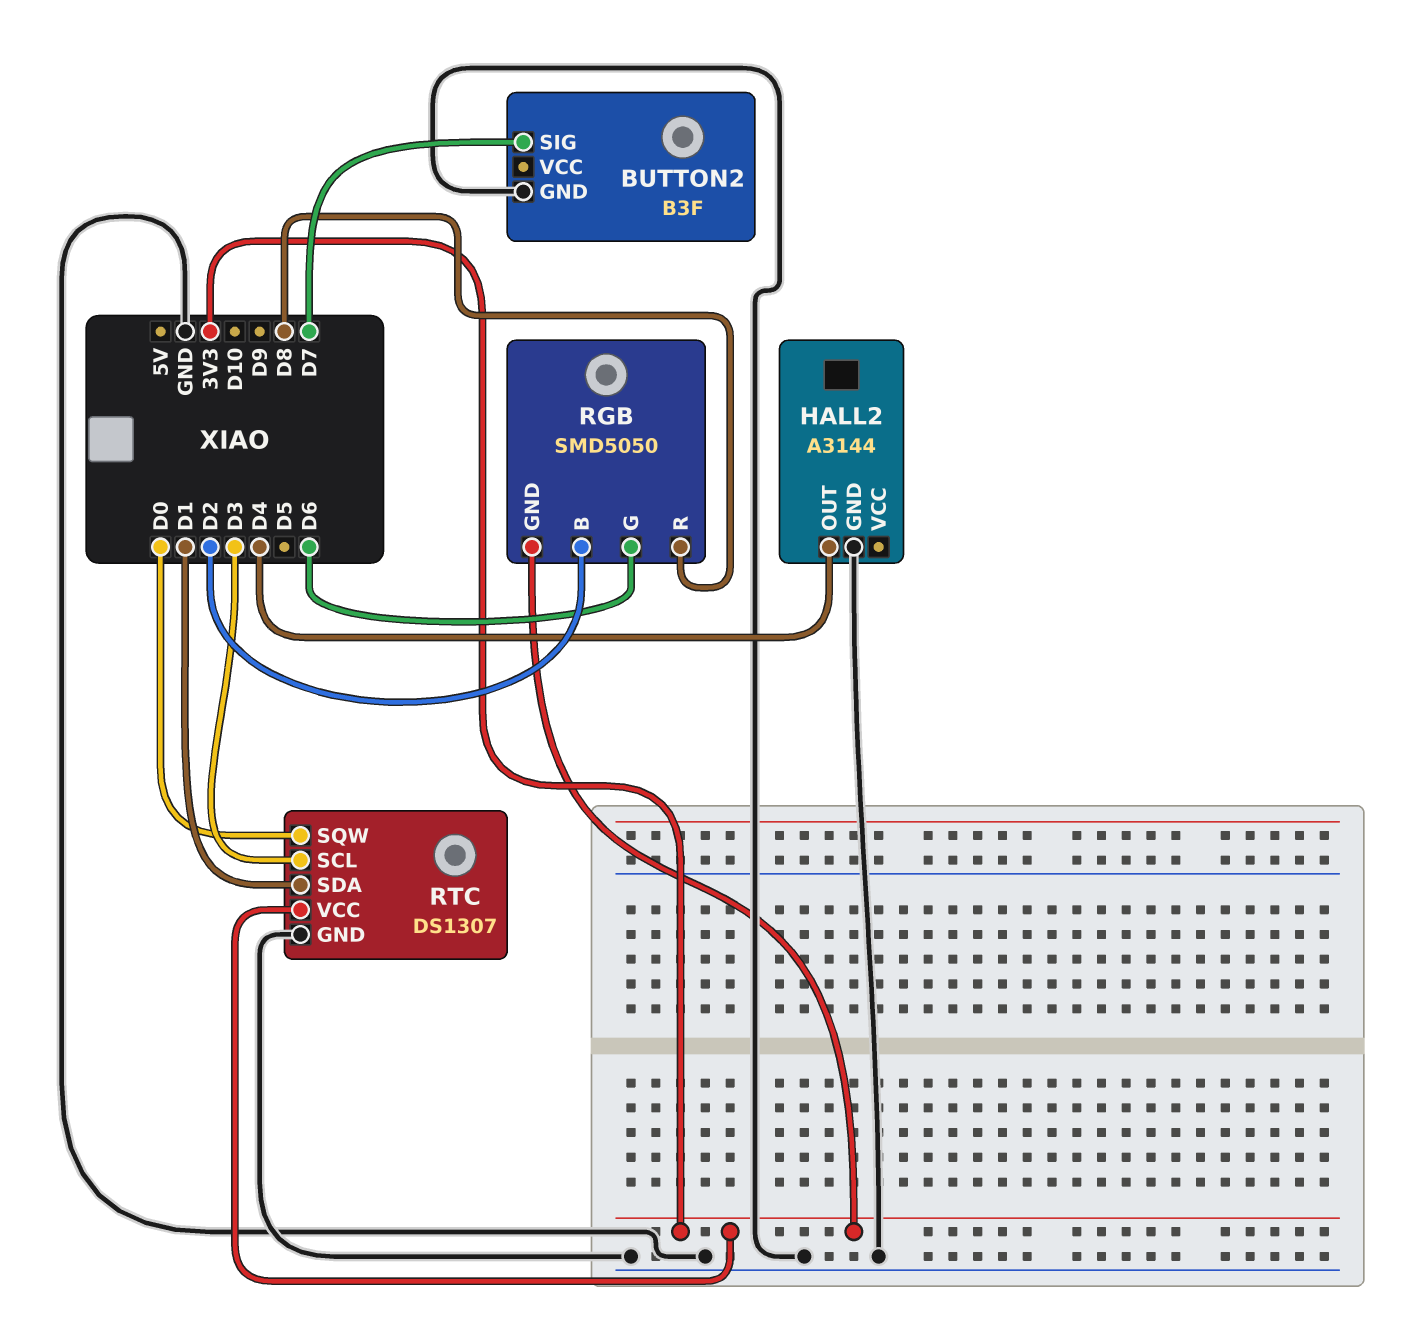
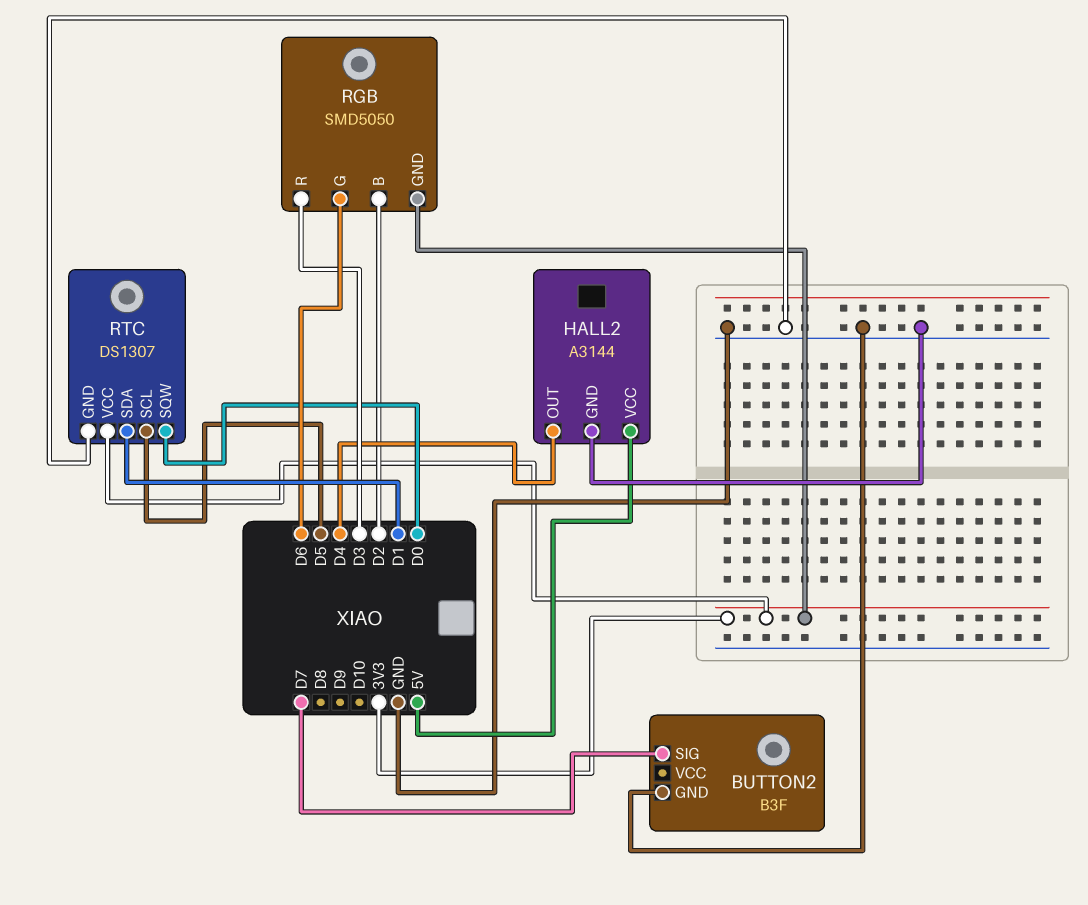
HALL2 pin VCC: none -> 5V
RGB pin R: D8 -> D3
RTC pin SCL: D3 -> D5

